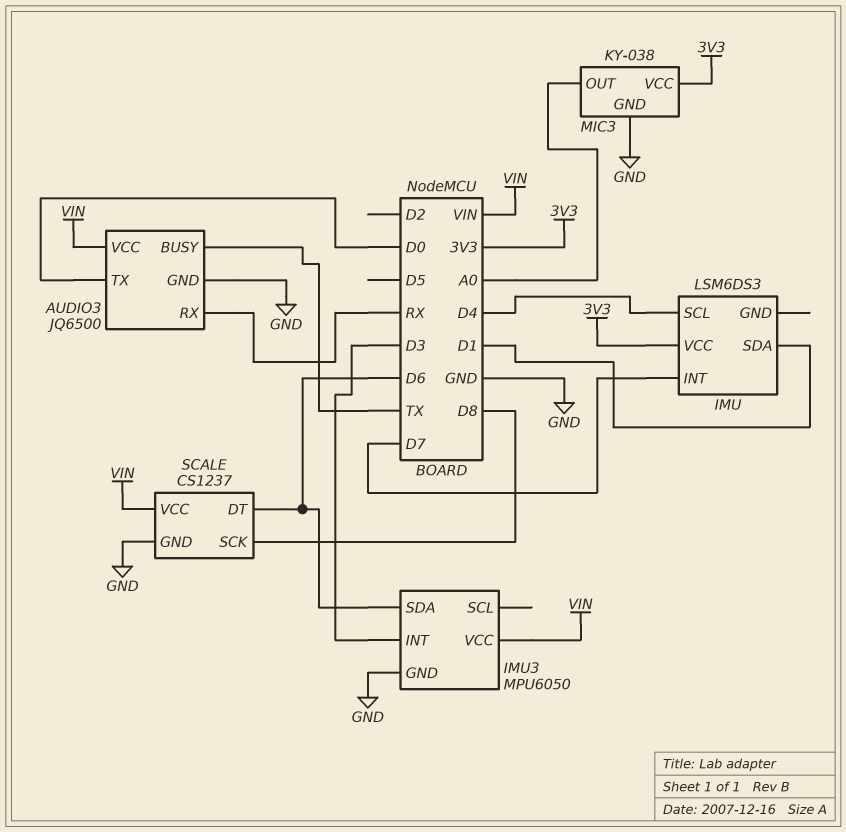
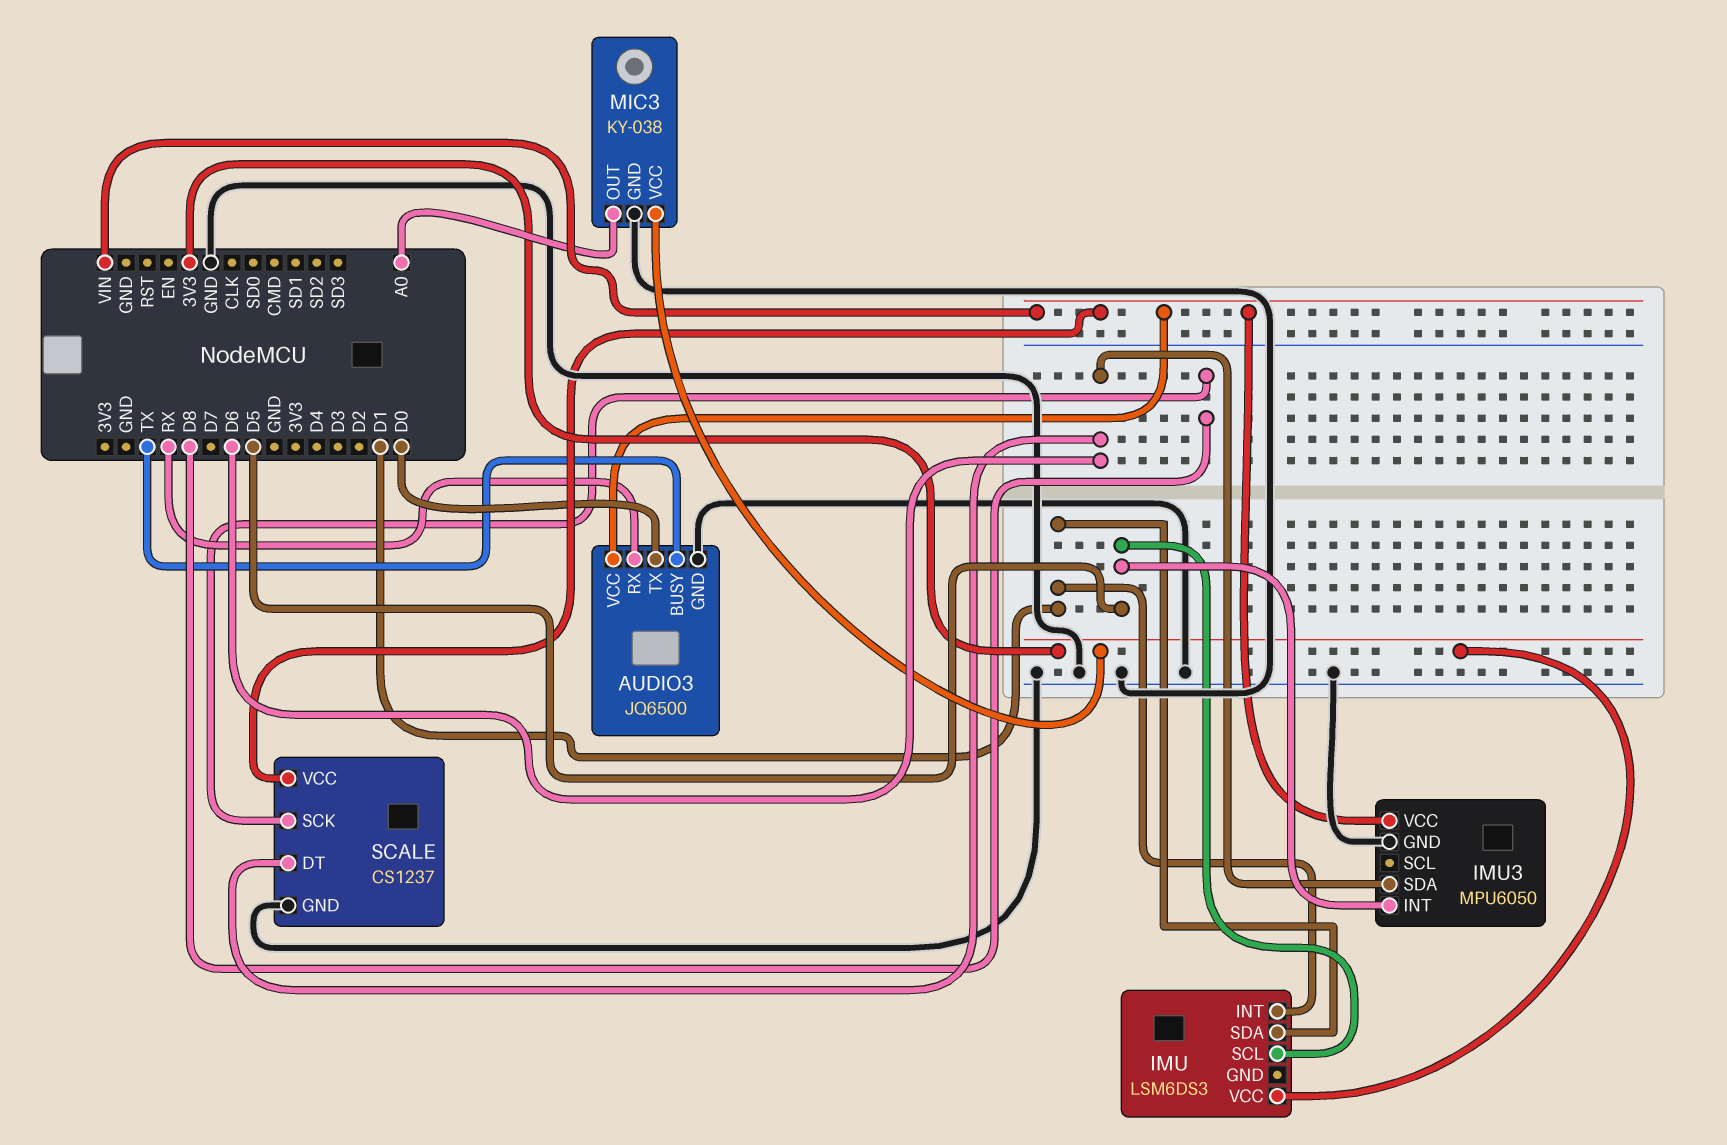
IMU pin INT: D7 -> D1
IMU pin SCL: D4 -> D5
IMU3 pin INT: D3 -> D5

